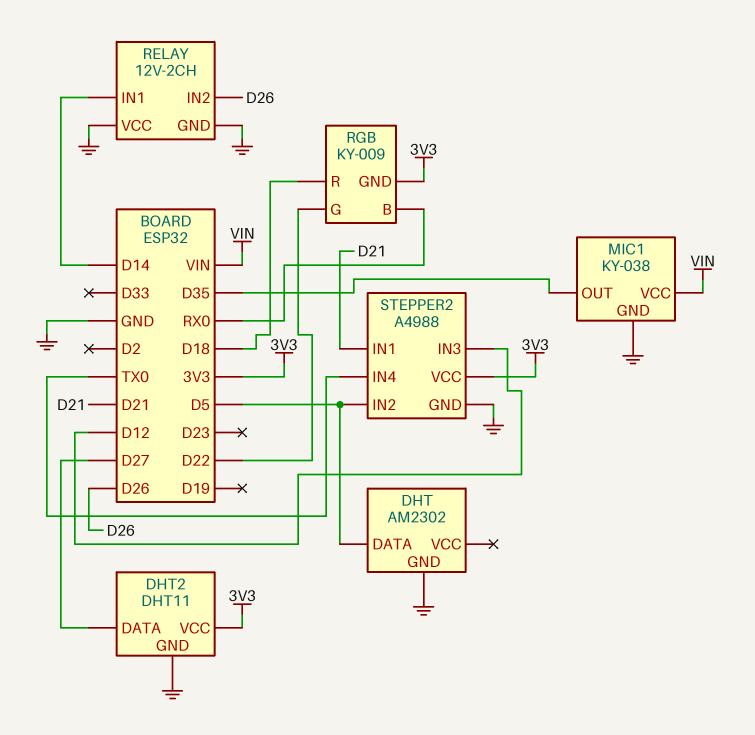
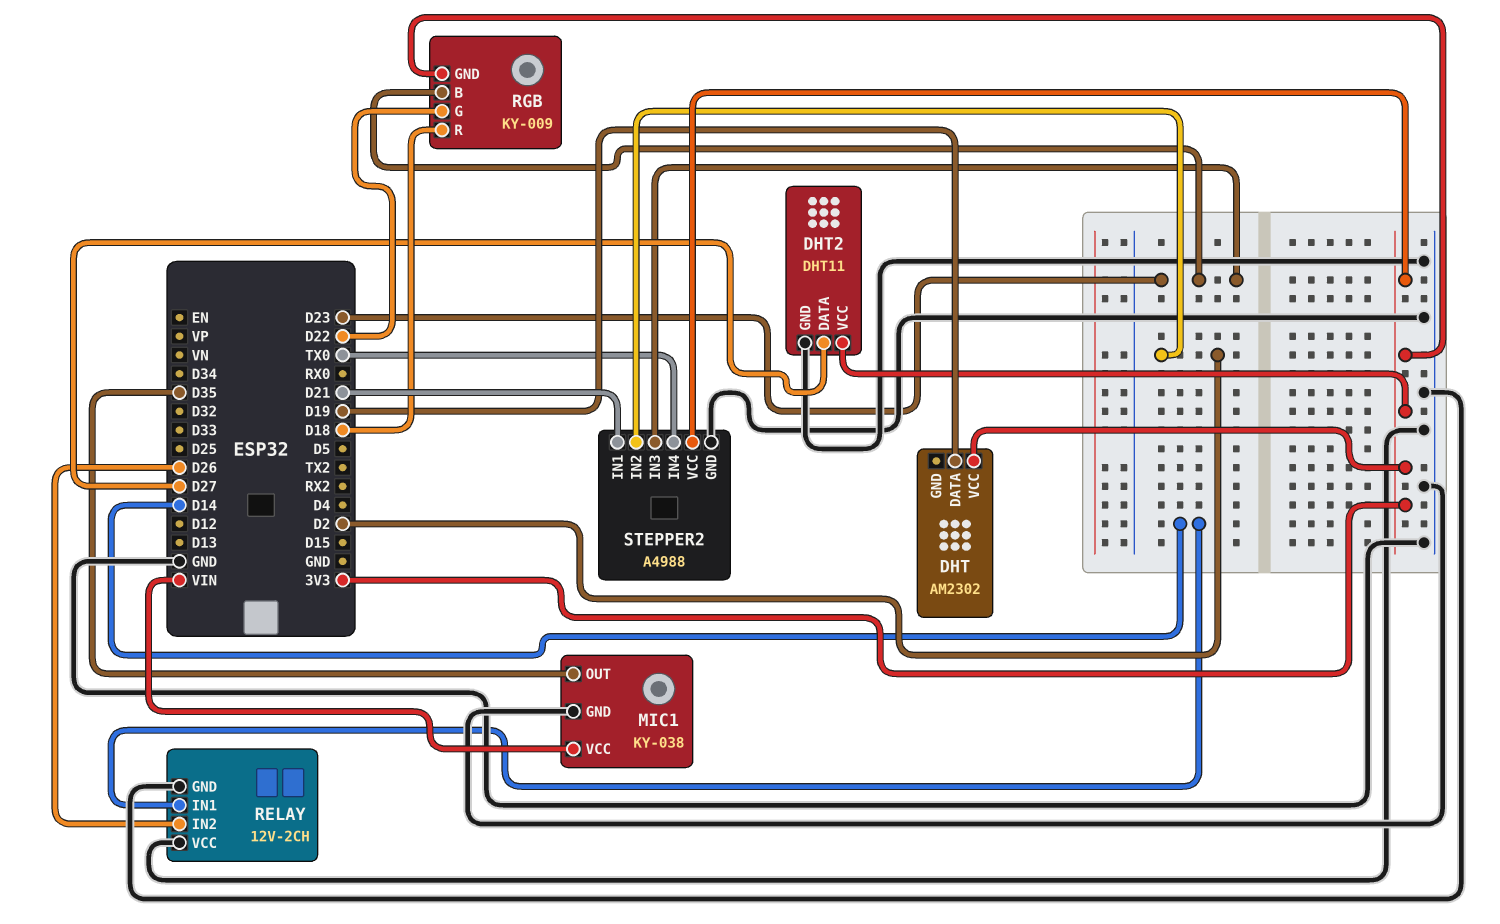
DHT pin DATA: D5 -> D19
DHT pin GND: GND -> none
DHT pin VCC: none -> 3V3
RGB pin B: RX0 -> D23
STEPPER2 pin IN2: D5 -> D2
STEPPER2 pin IN3: D12 -> D23

